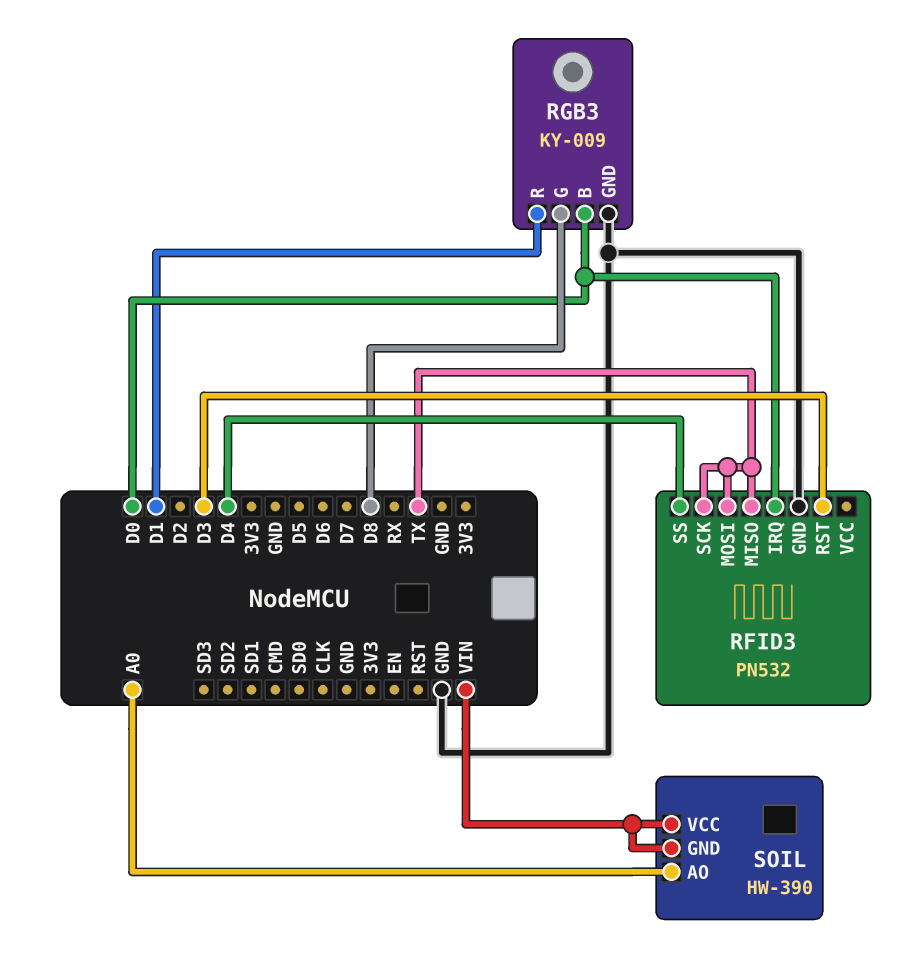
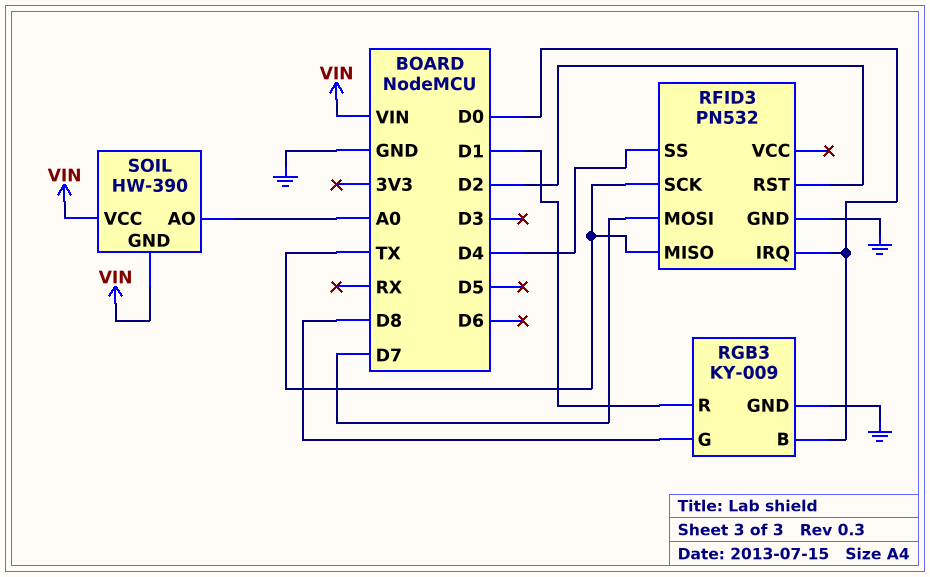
RFID3 pin MOSI: TX -> D7
RFID3 pin RST: D3 -> D2

